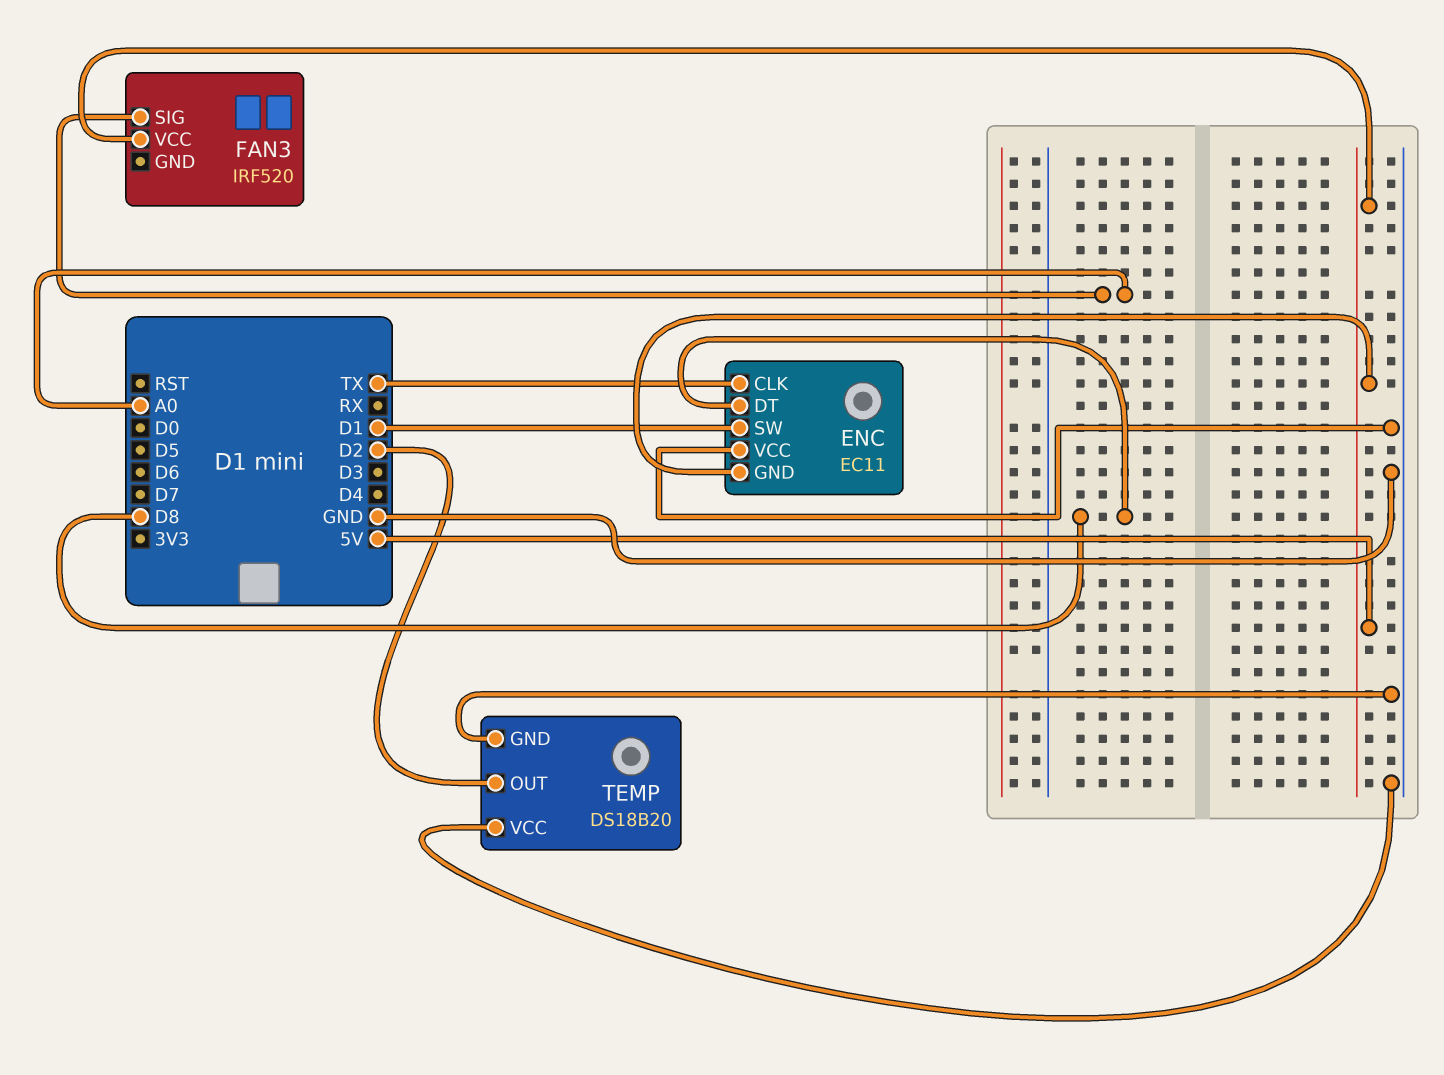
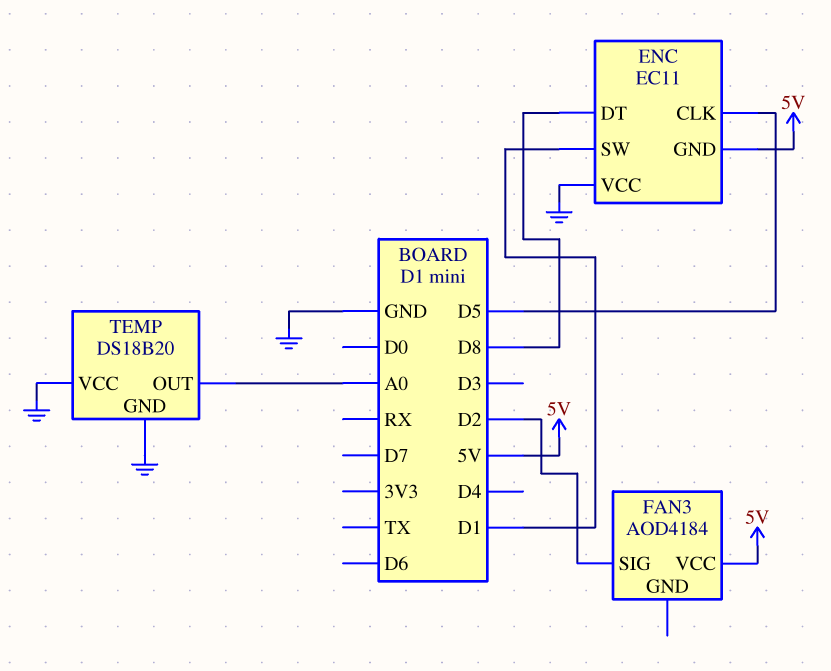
ENC pin CLK: TX -> D5
FAN3: IRF520 -> AOD4184
FAN3 pin SIG: A0 -> D2
TEMP pin OUT: D2 -> A0

